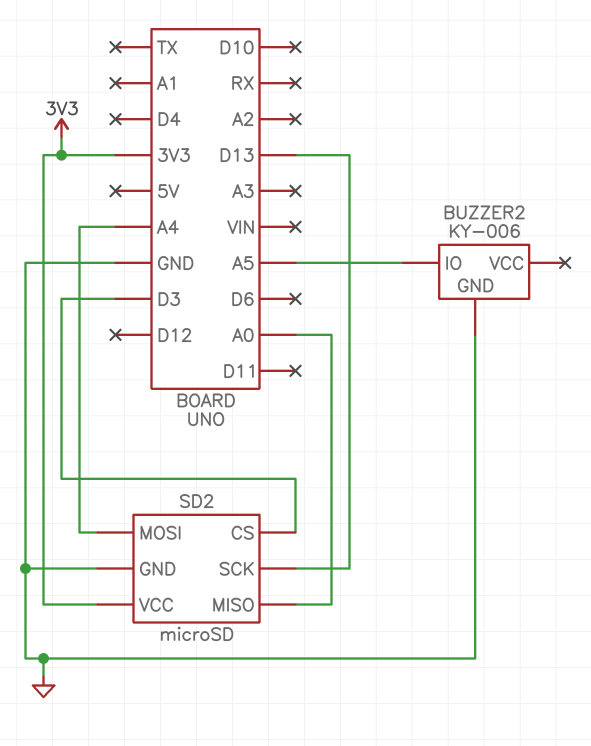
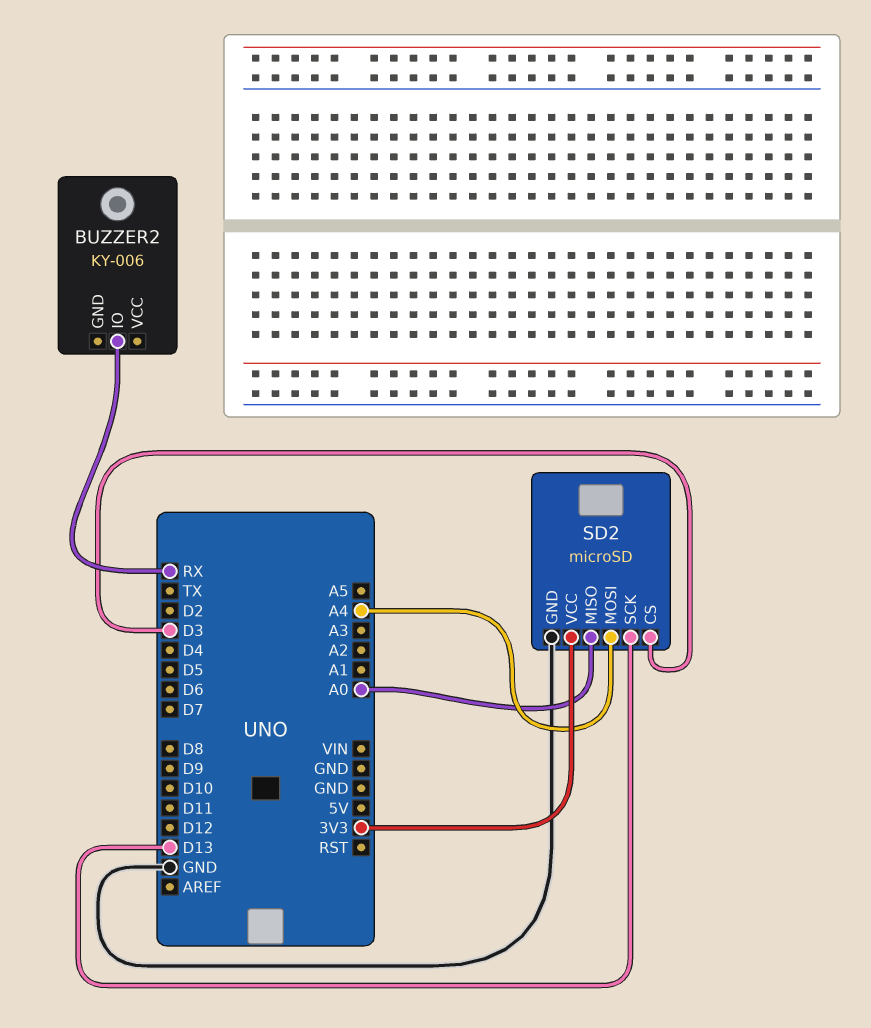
BUZZER2 pin GND: GND -> none
BUZZER2 pin IO: A5 -> RX

